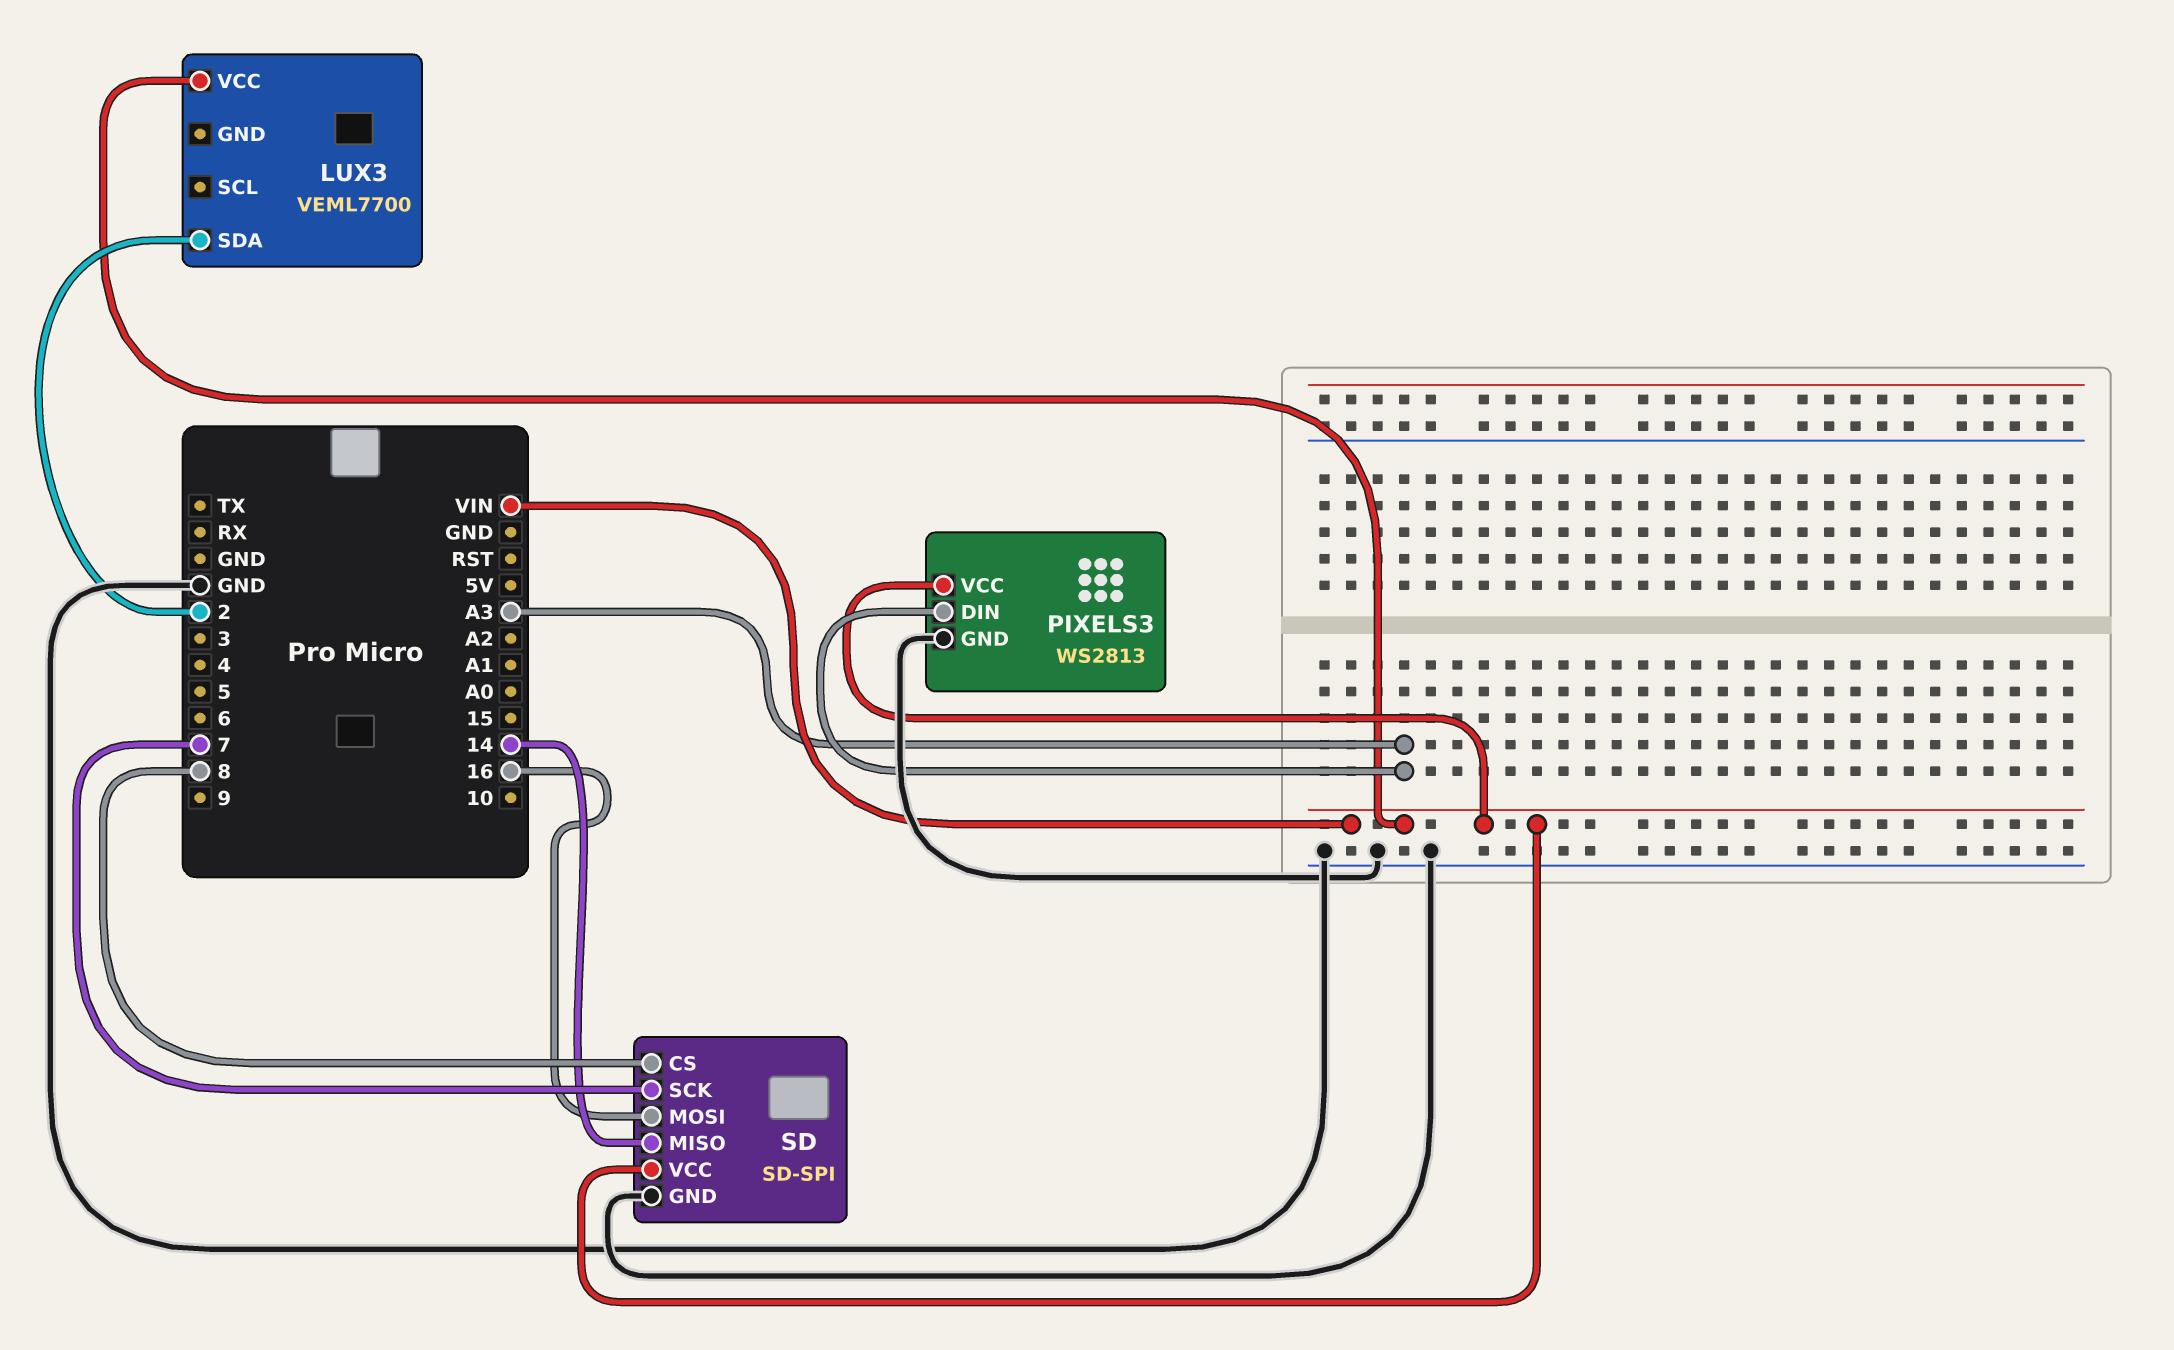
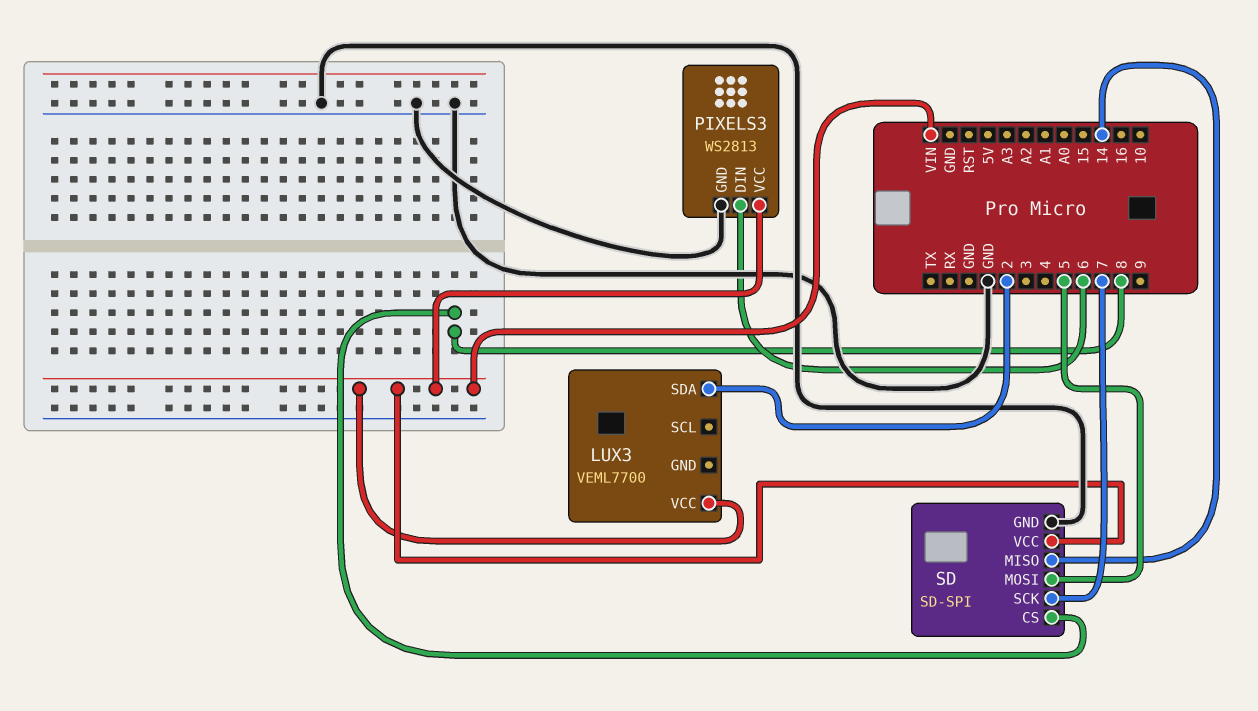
PIXELS3 pin DIN: A3 -> 6
SD pin MOSI: 16 -> 5

